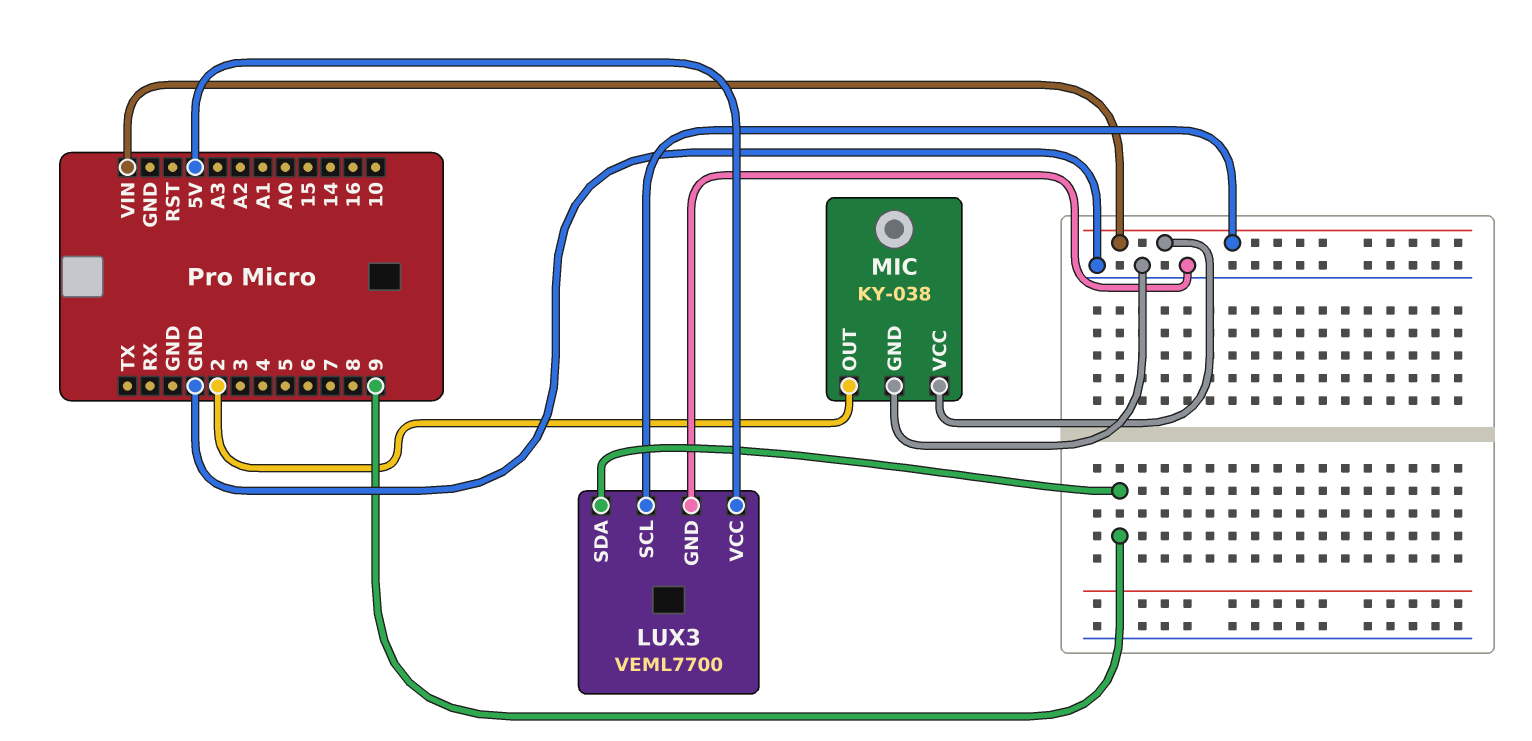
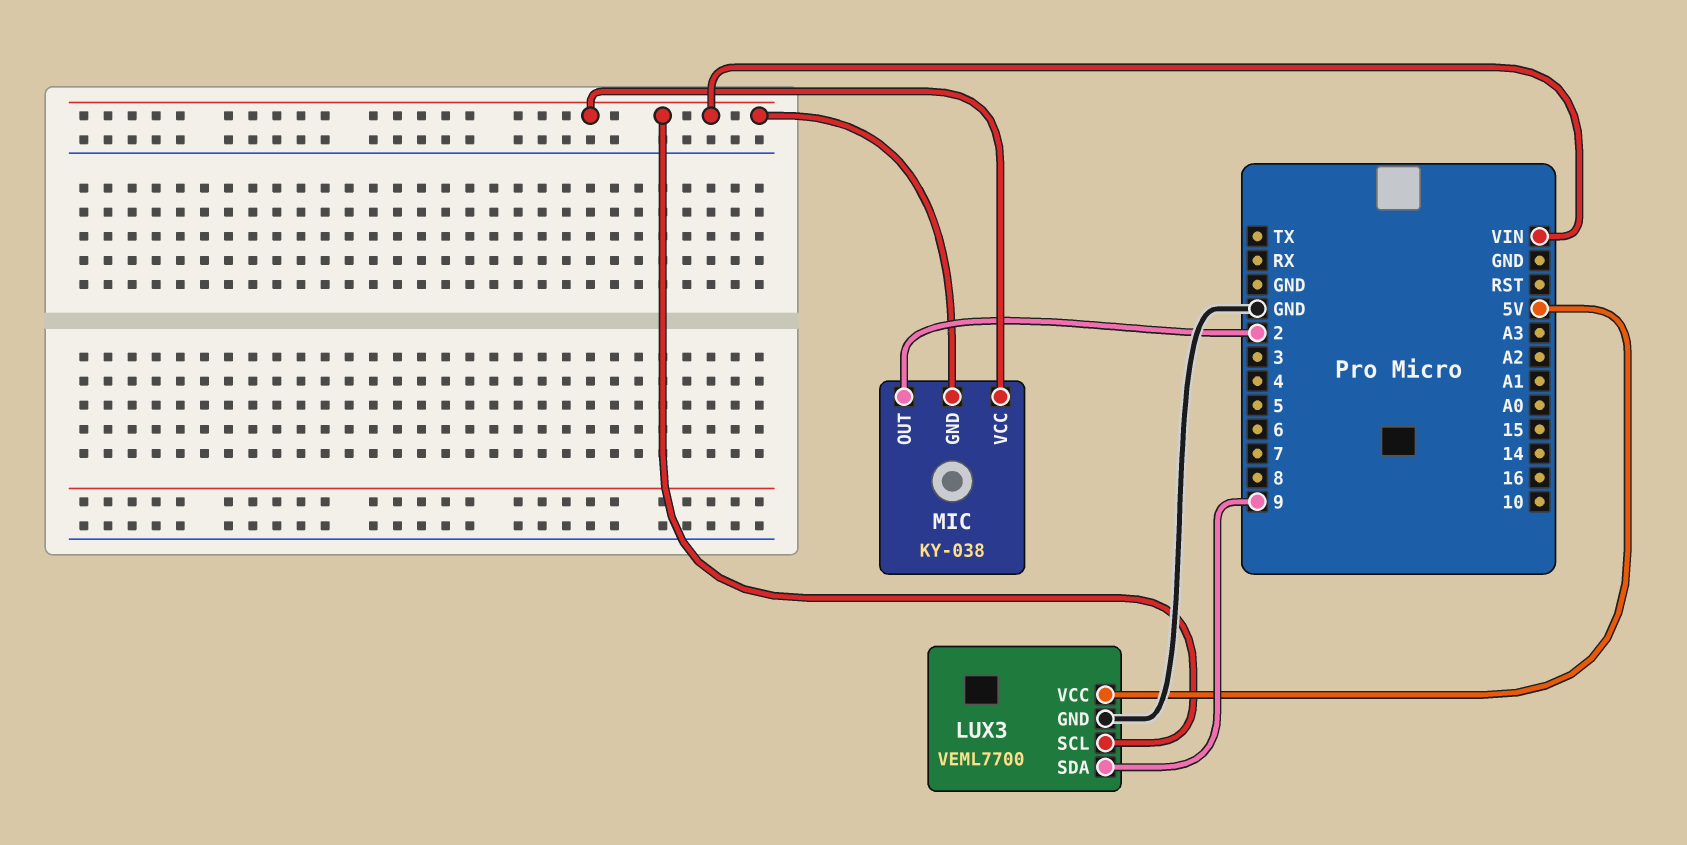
MIC pin GND: GND -> VIN

